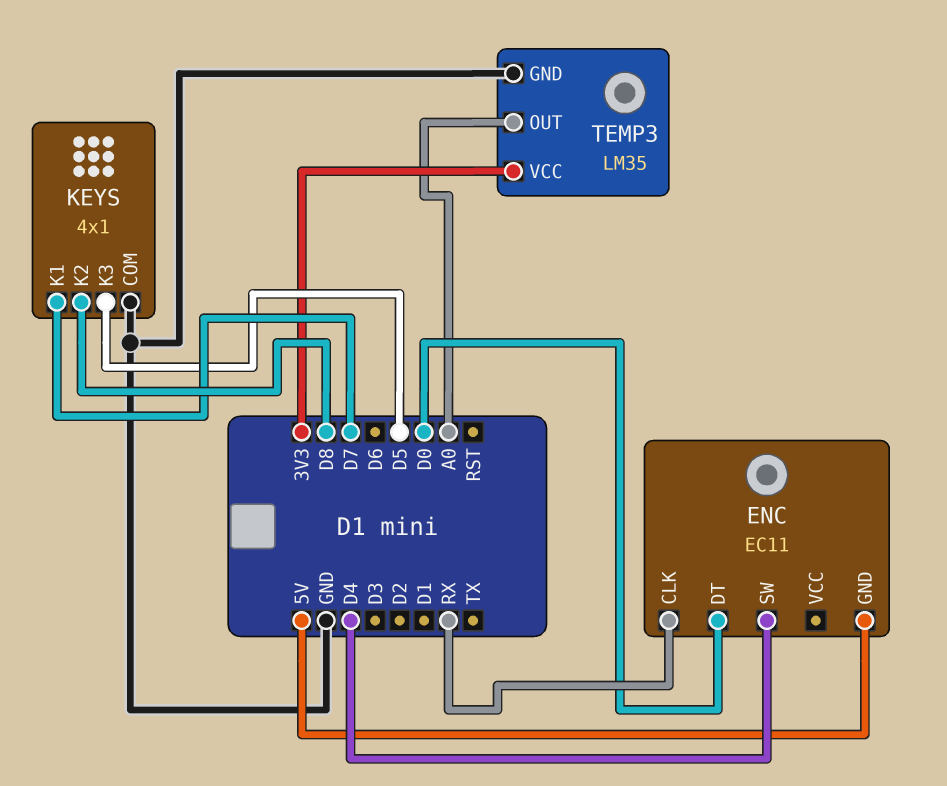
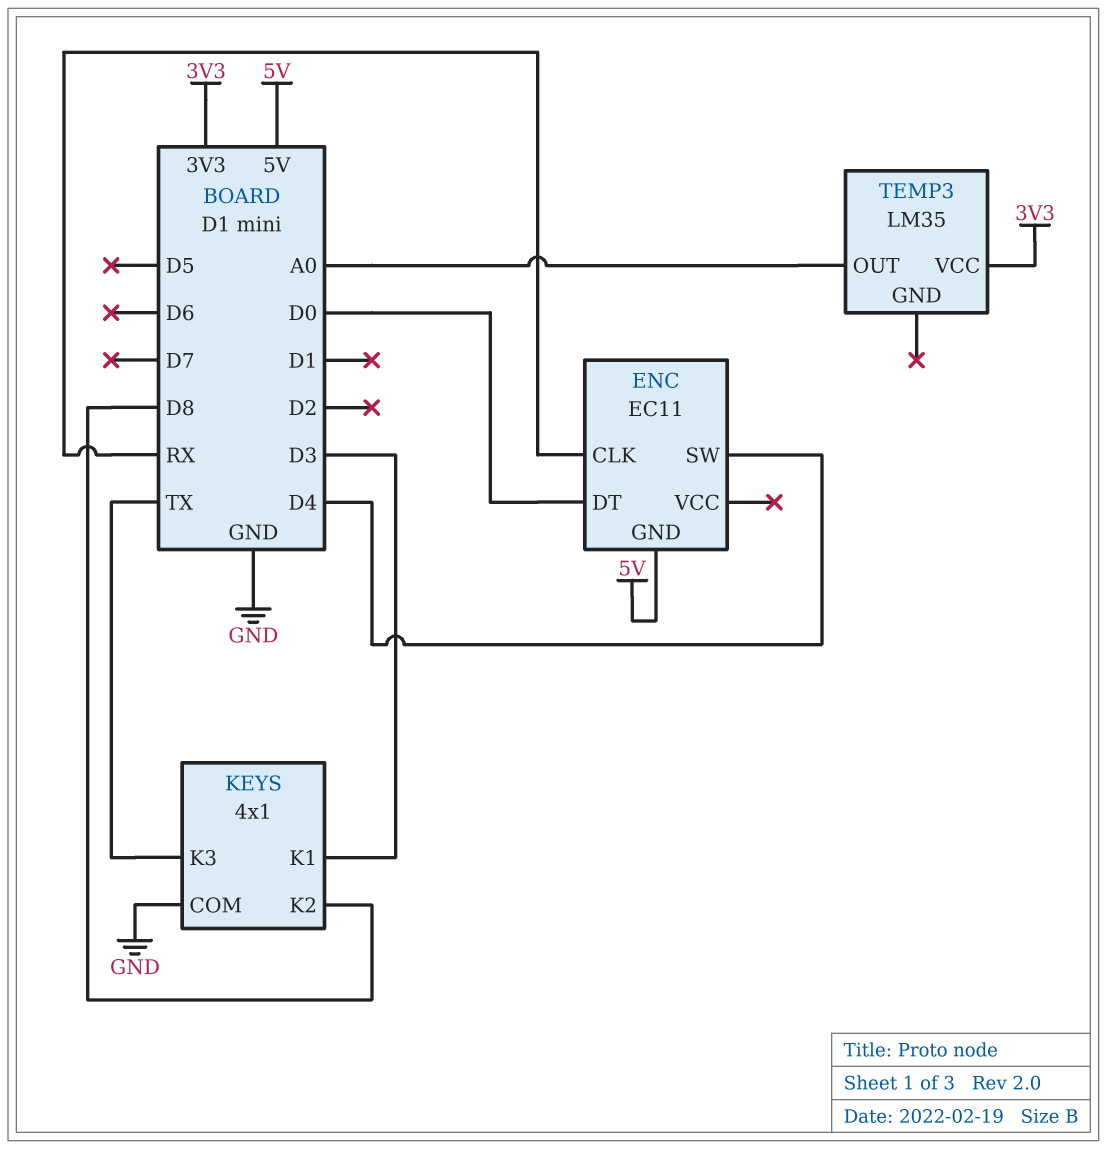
KEYS pin K1: D7 -> D3
KEYS pin K3: D5 -> TX
TEMP3 pin GND: GND -> none

